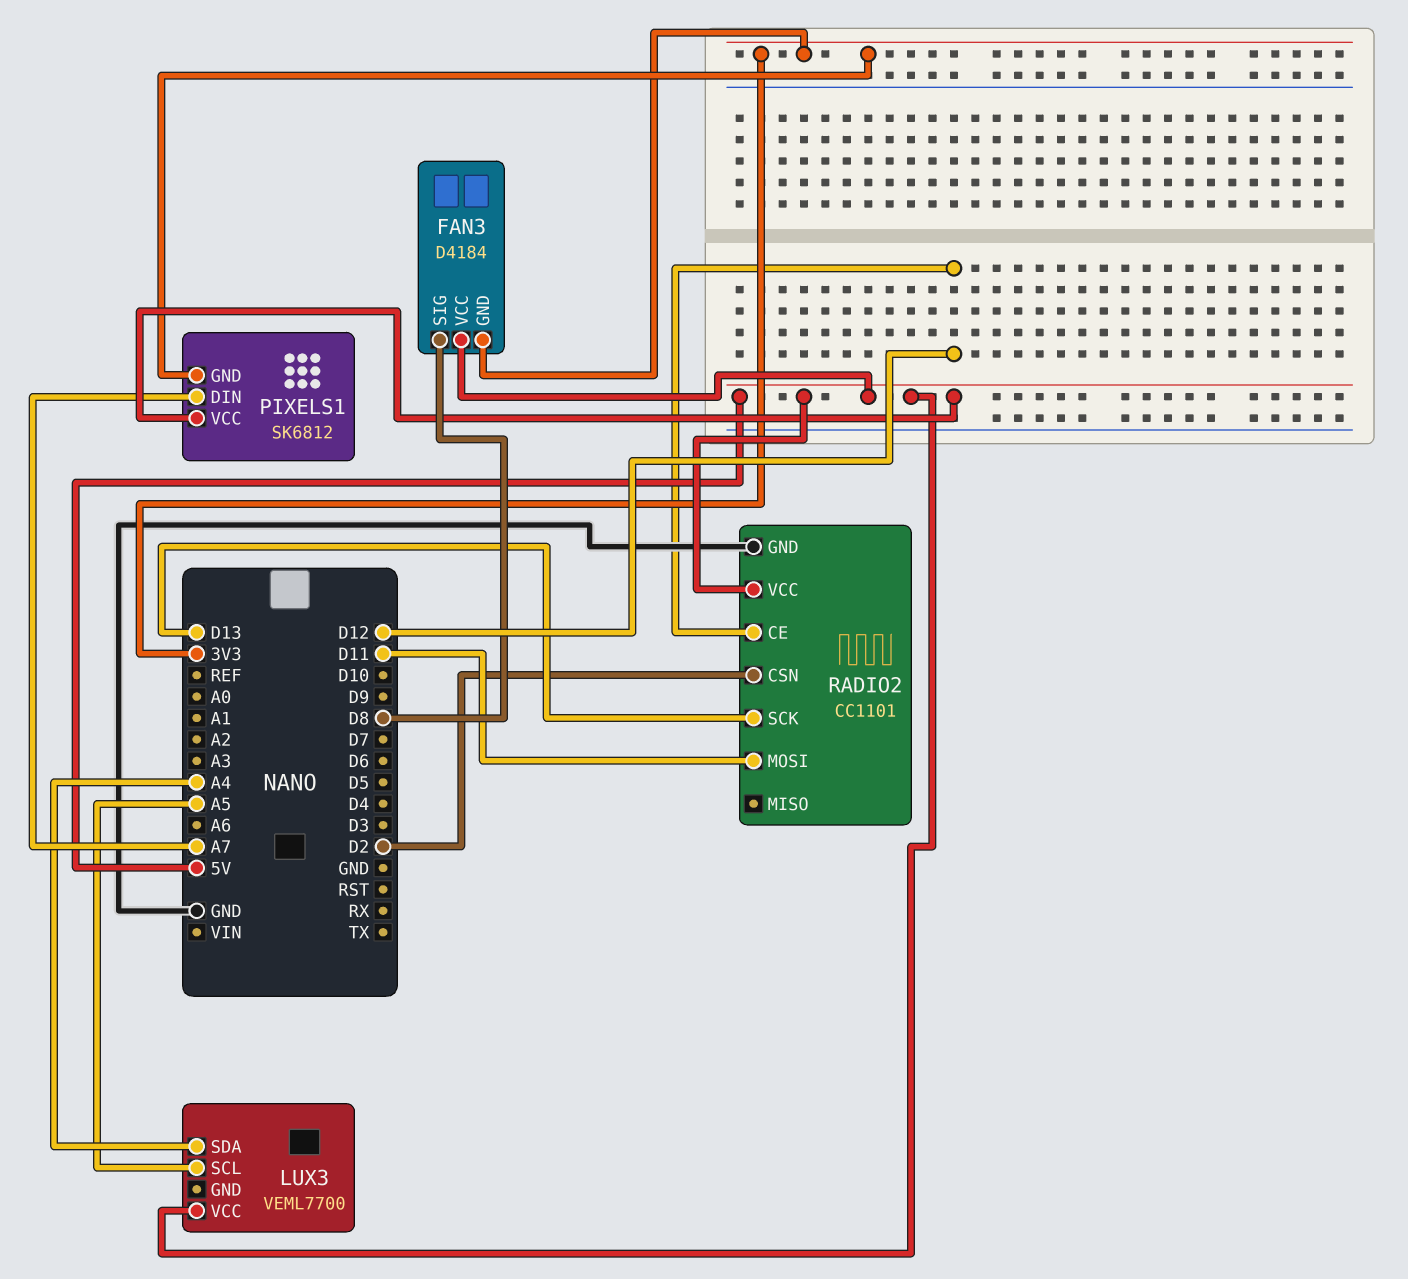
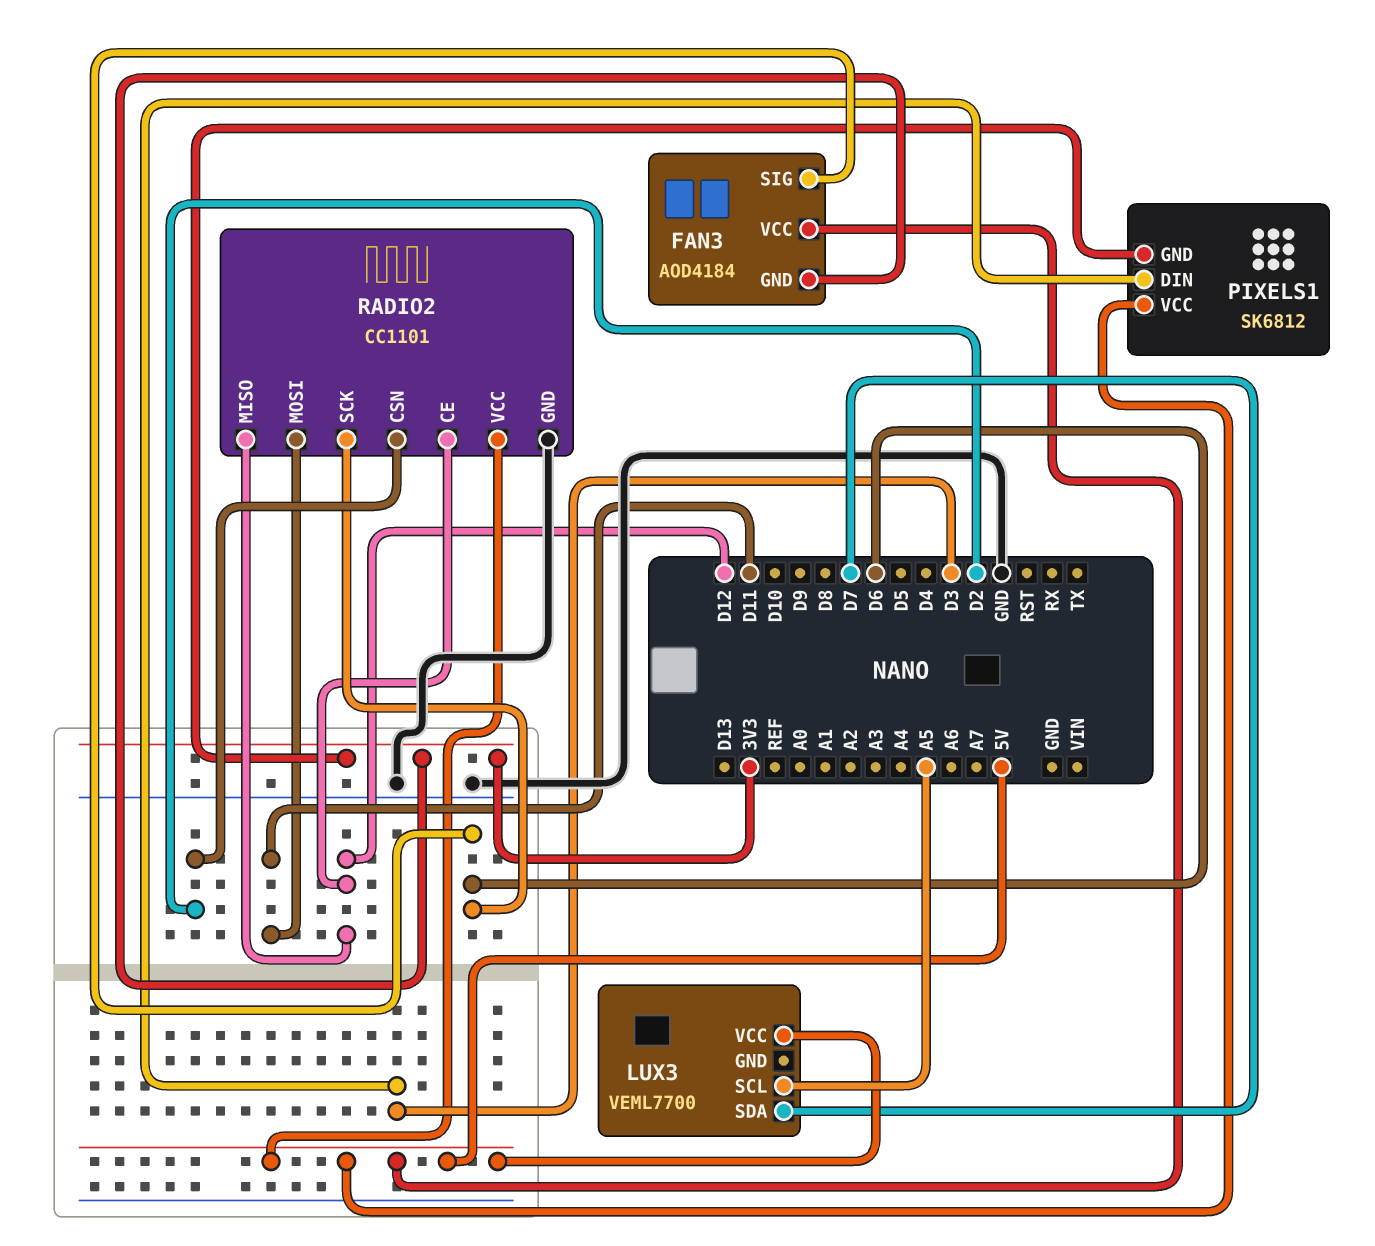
FAN3: D4184 -> AOD4184
FAN3 pin SIG: D8 -> D6
LUX3 pin SDA: A4 -> D7
PIXELS1 pin DIN: A7 -> D3
RADIO2 pin MISO: none -> D12
RADIO2 pin SCK: D13 -> D6

